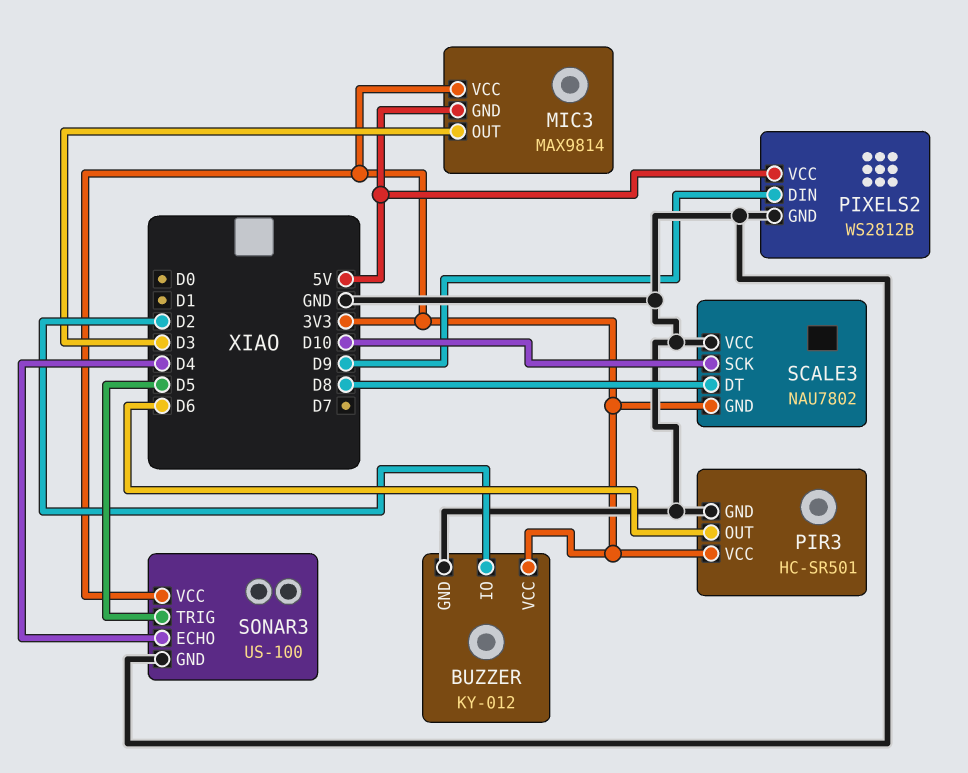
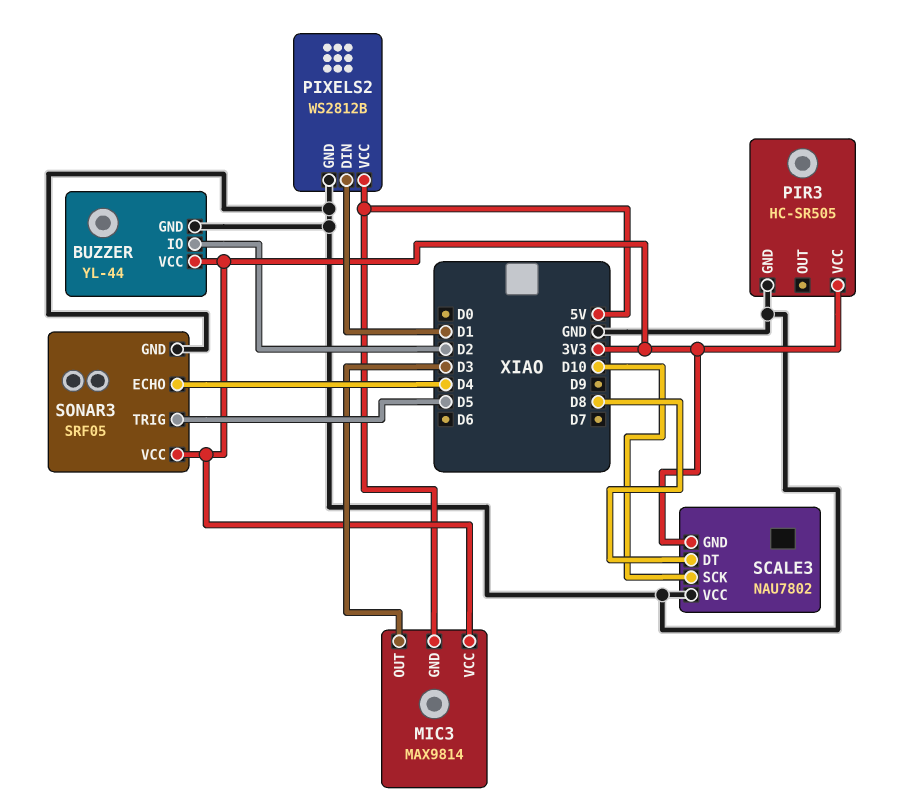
BUZZER: KY-012 -> YL-44
PIR3: HC-SR501 -> HC-SR505
PIR3 pin OUT: D6 -> none
PIXELS2 pin DIN: D9 -> D1
SONAR3: US-100 -> SRF05

